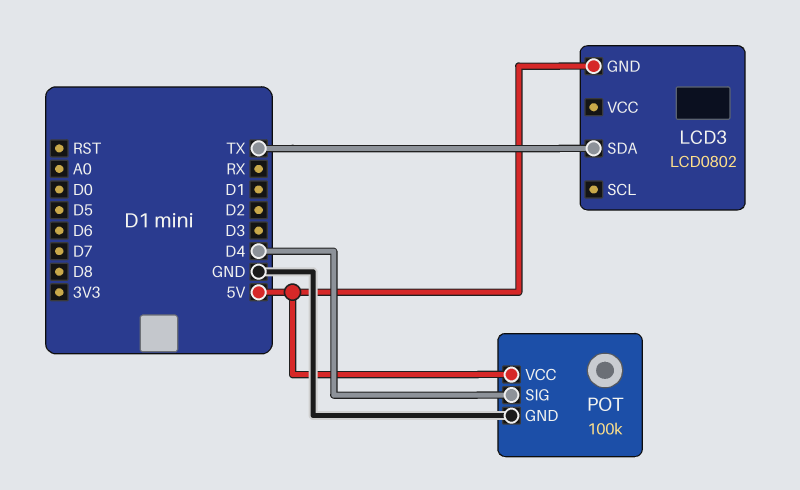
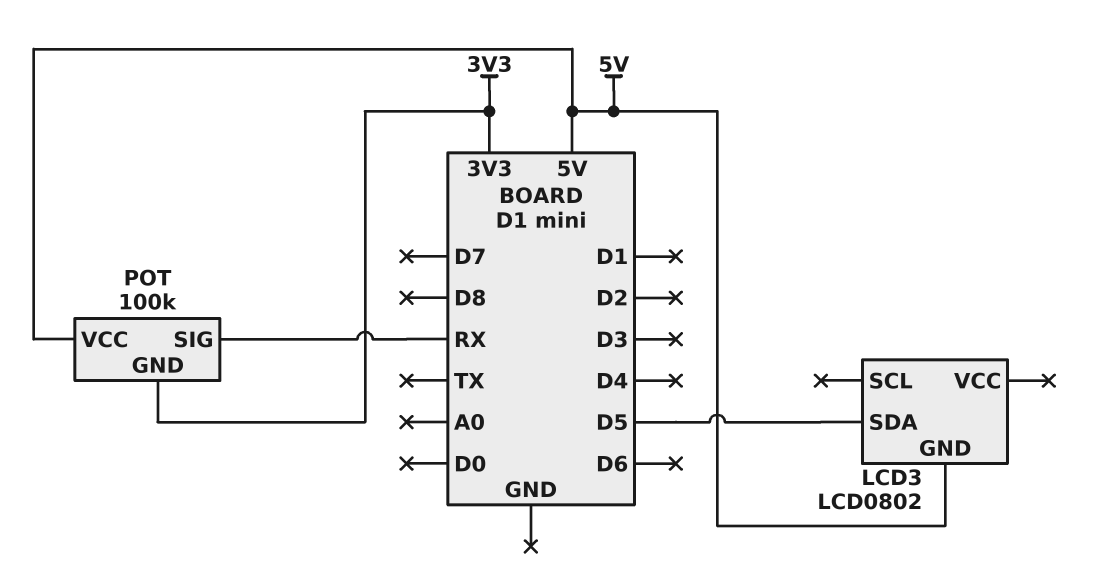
LCD3 pin SDA: TX -> D5
POT pin GND: GND -> 3V3
POT pin SIG: D4 -> RX

